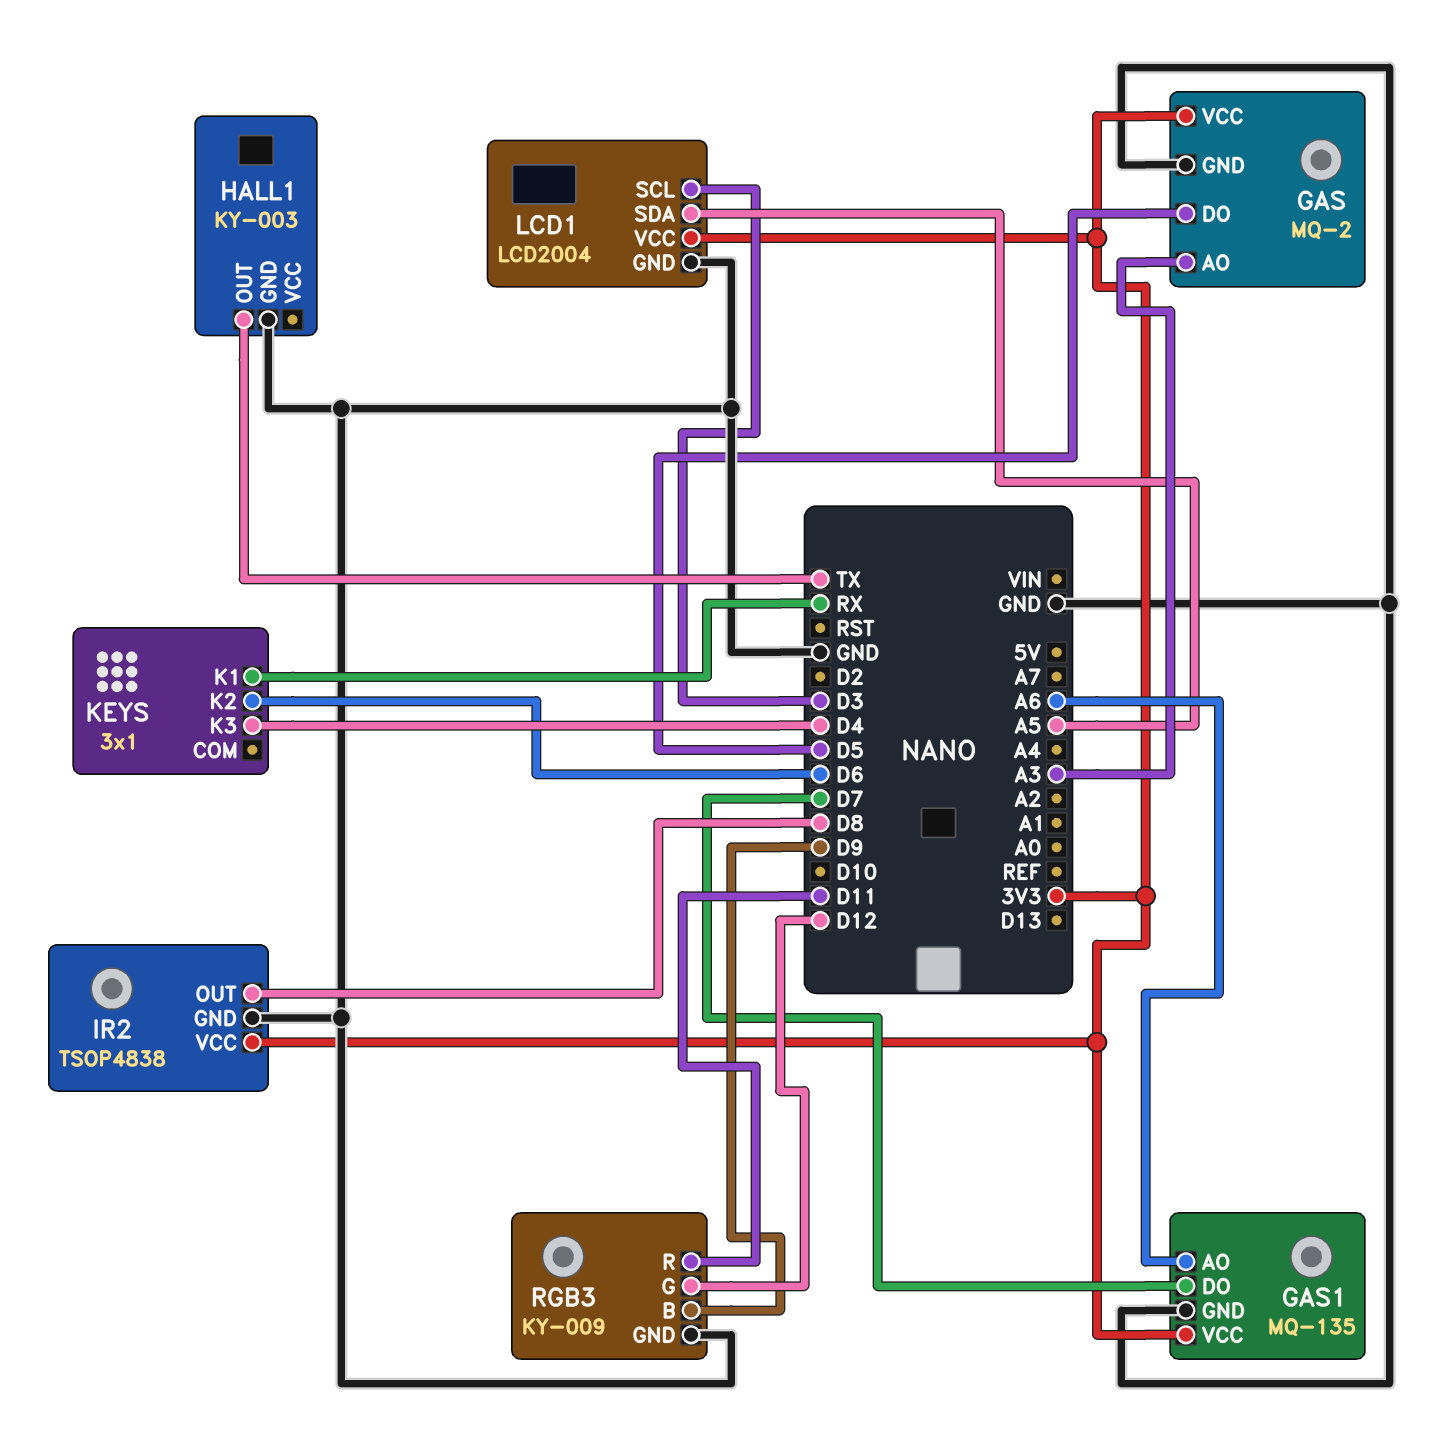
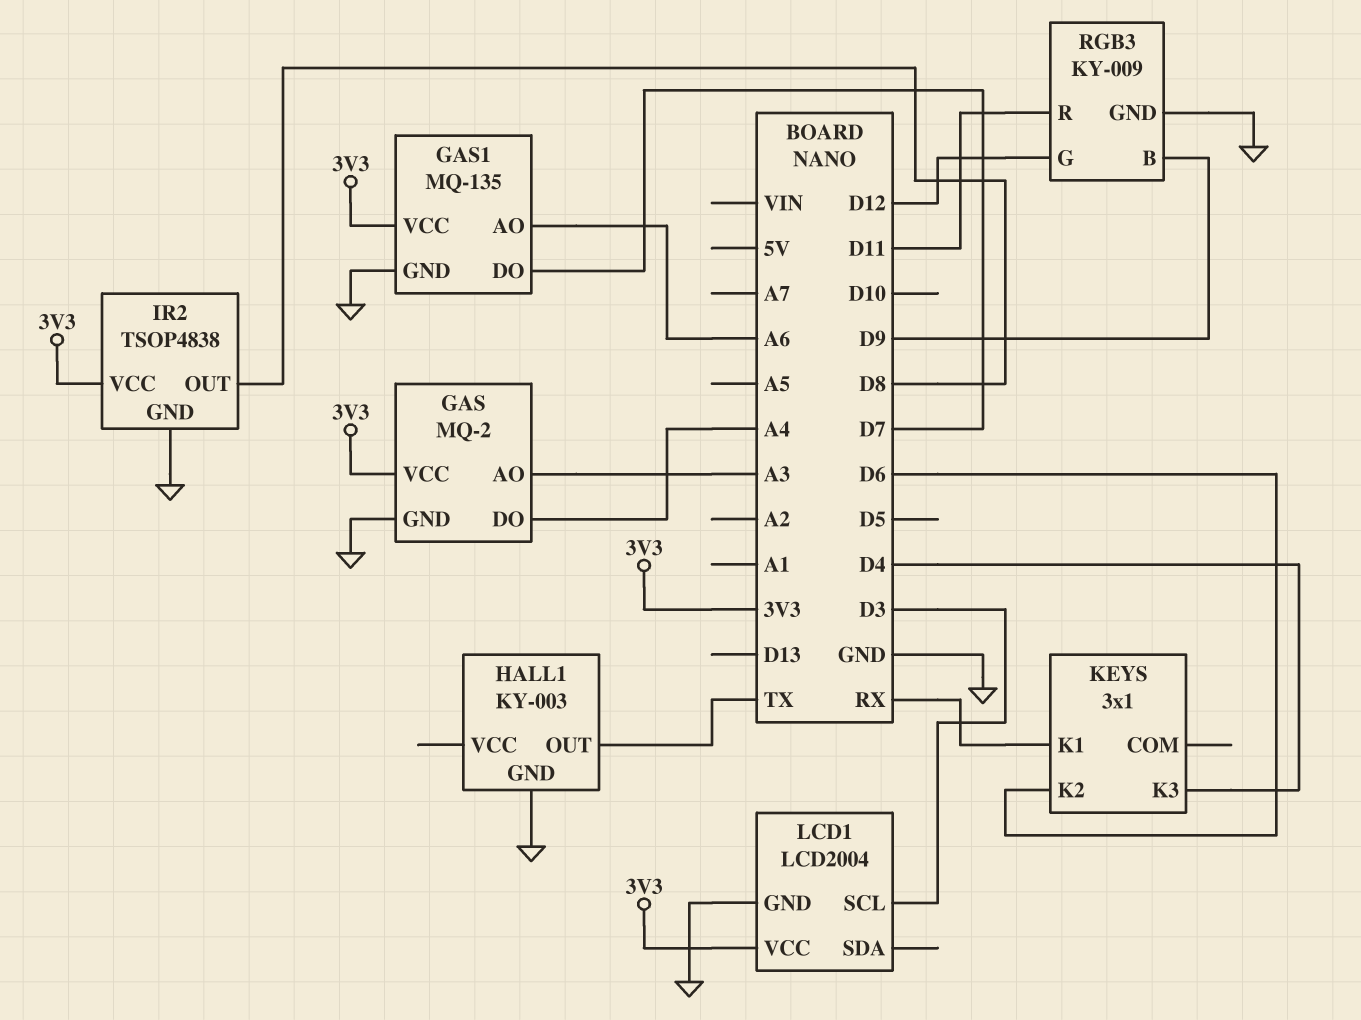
GAS pin DO: D5 -> A4
LCD1 pin SDA: A5 -> none

